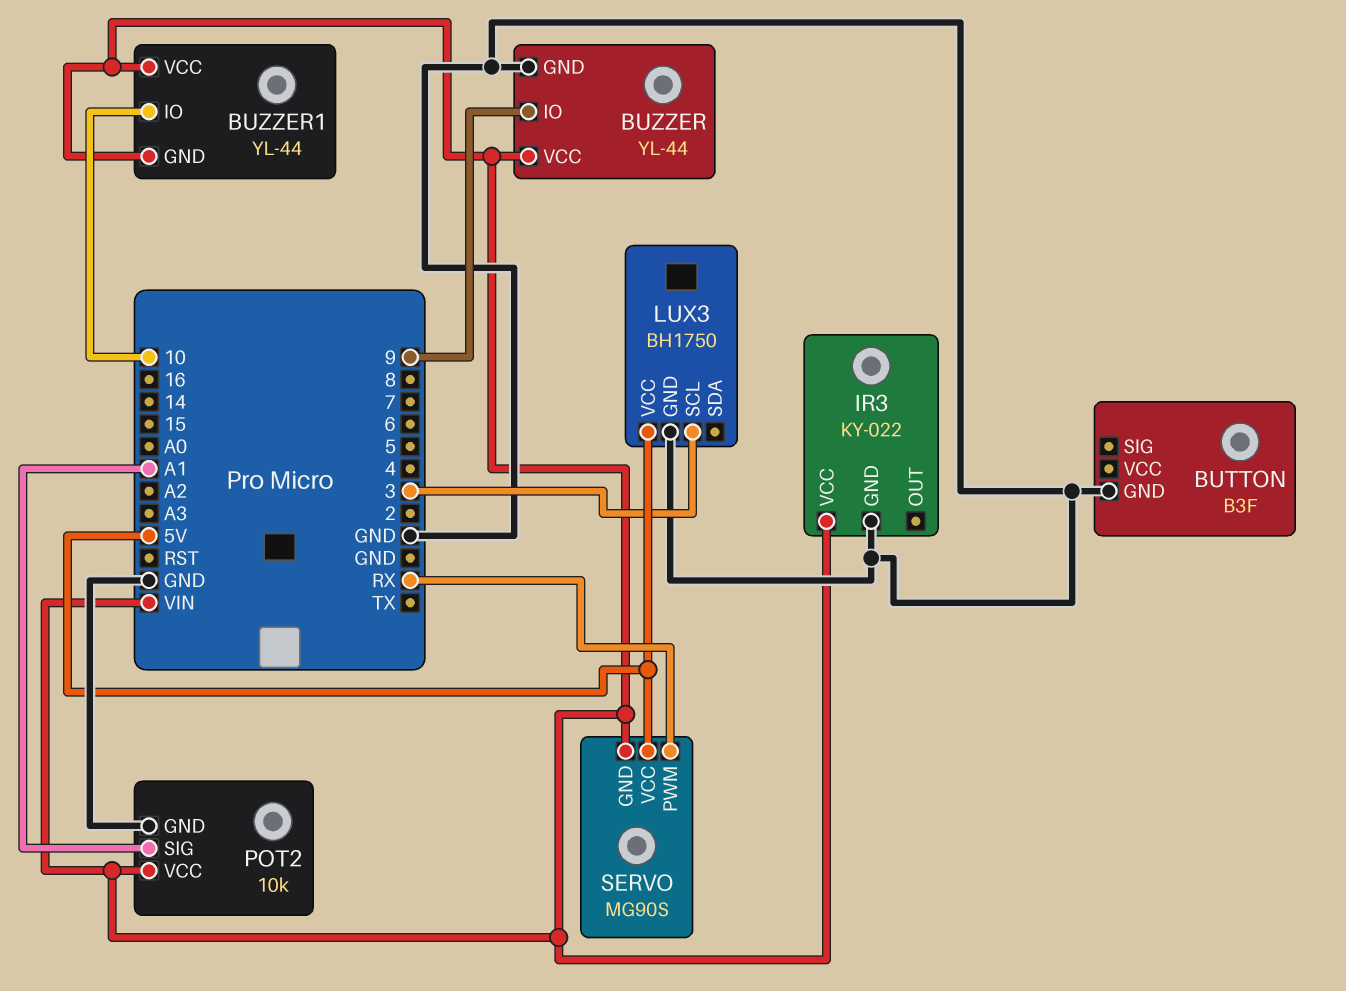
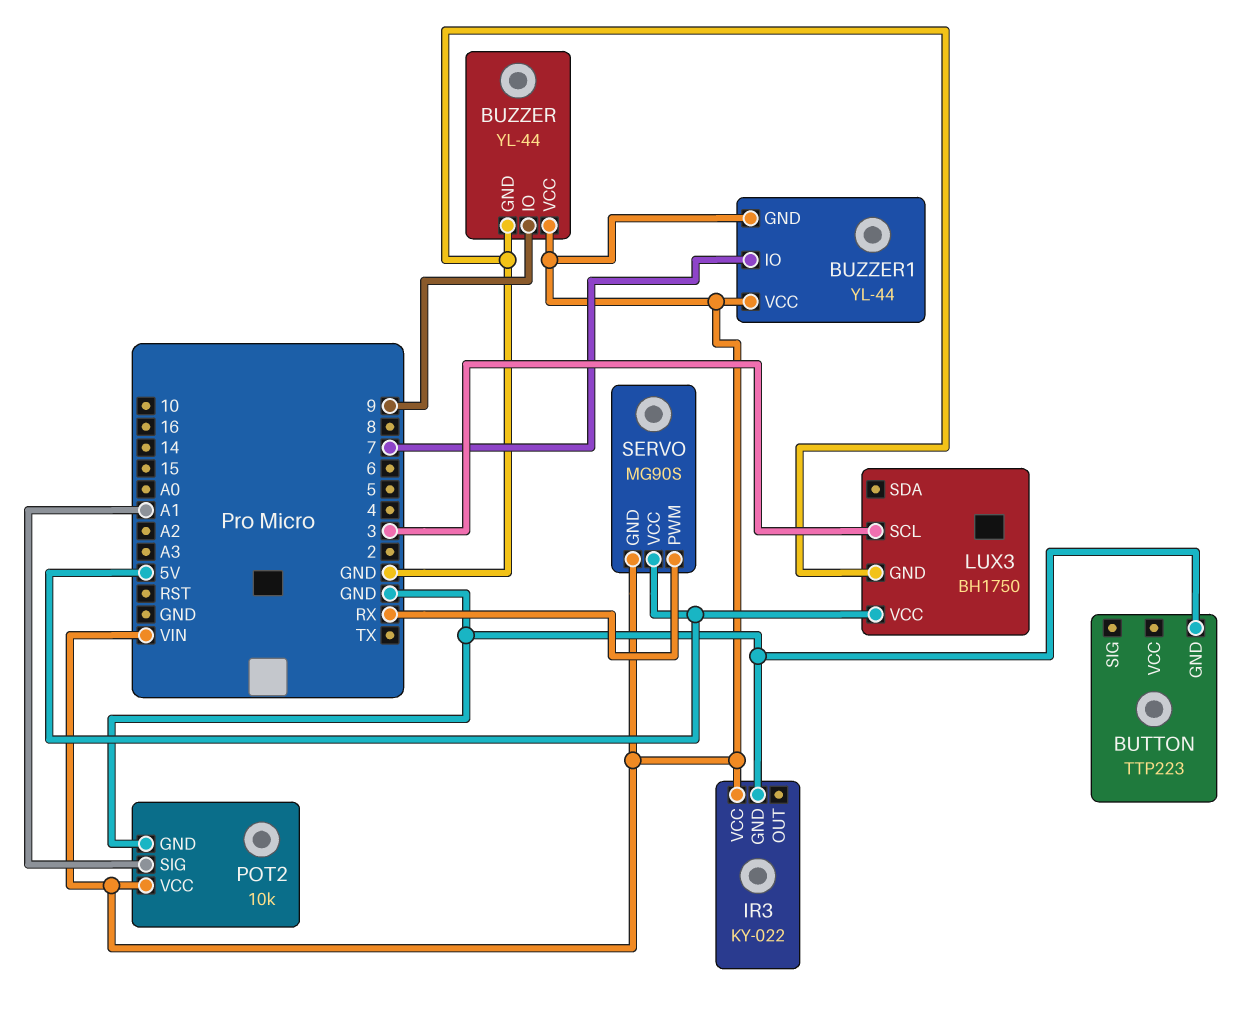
BUTTON: B3F -> TTP223
BUZZER1 pin IO: 10 -> 7

